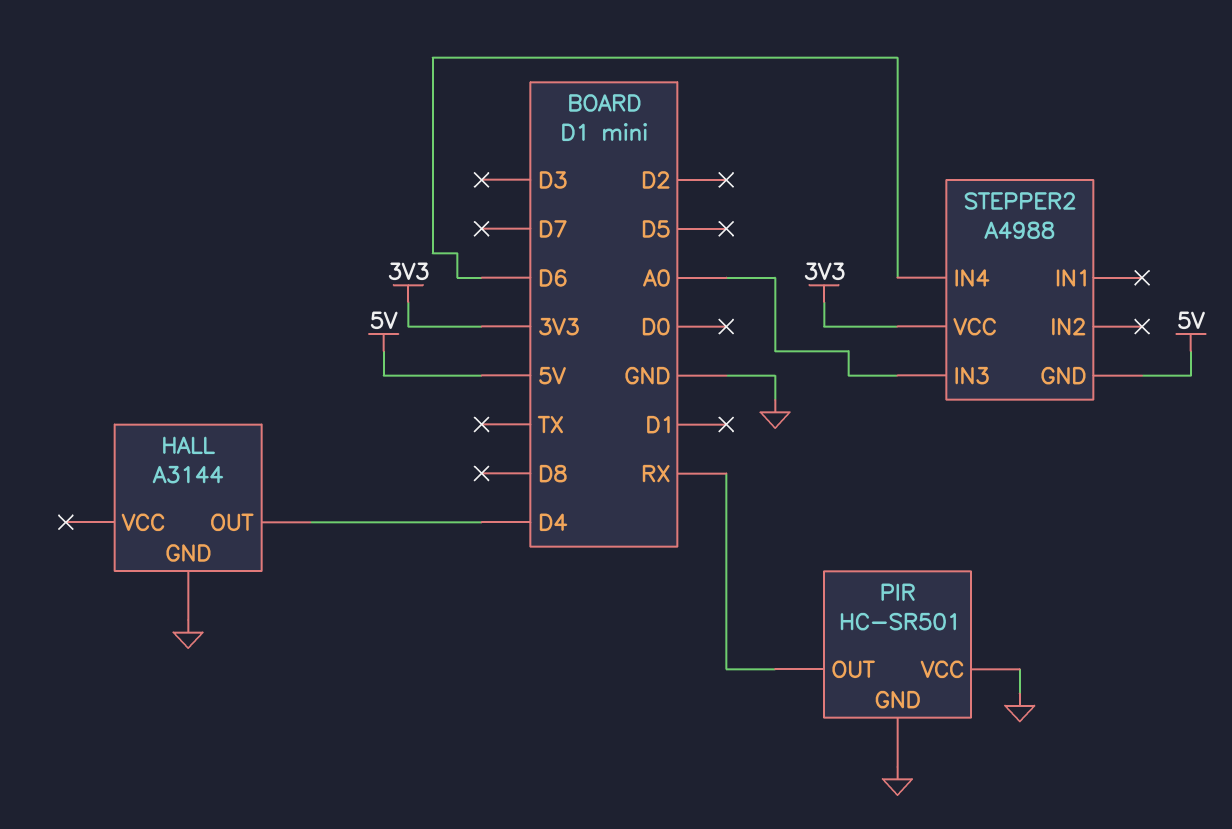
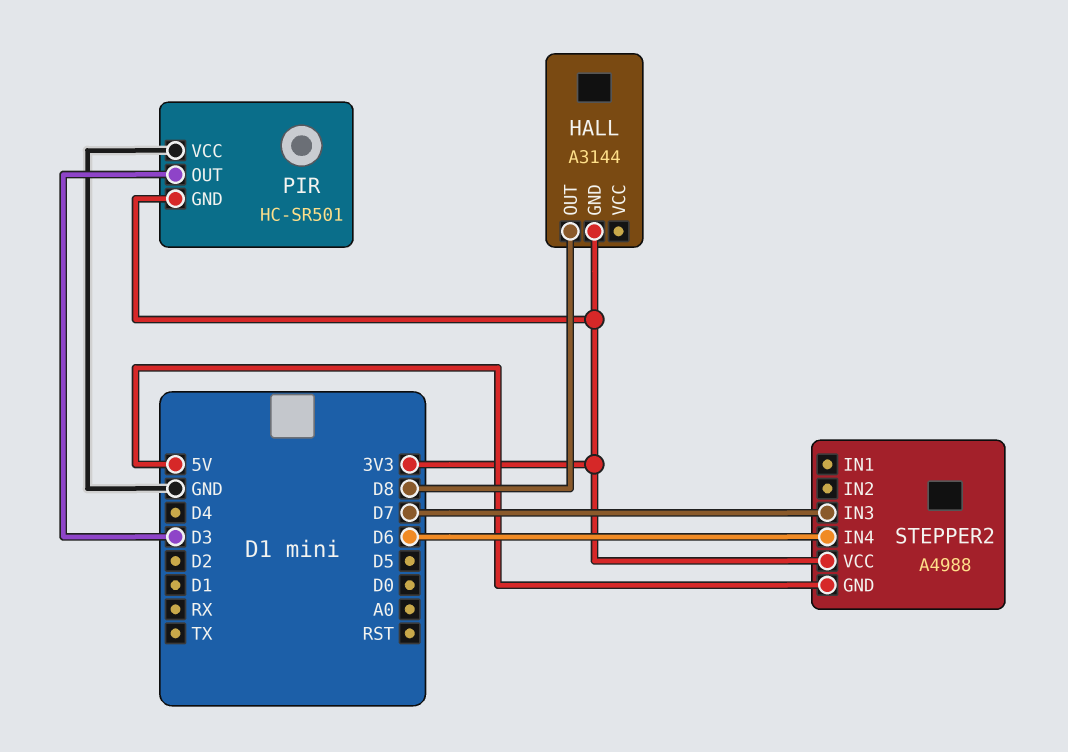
HALL pin GND: GND -> 3V3
HALL pin OUT: D4 -> D8
PIR pin GND: GND -> 3V3
PIR pin OUT: RX -> D3
STEPPER2 pin IN3: A0 -> D7

